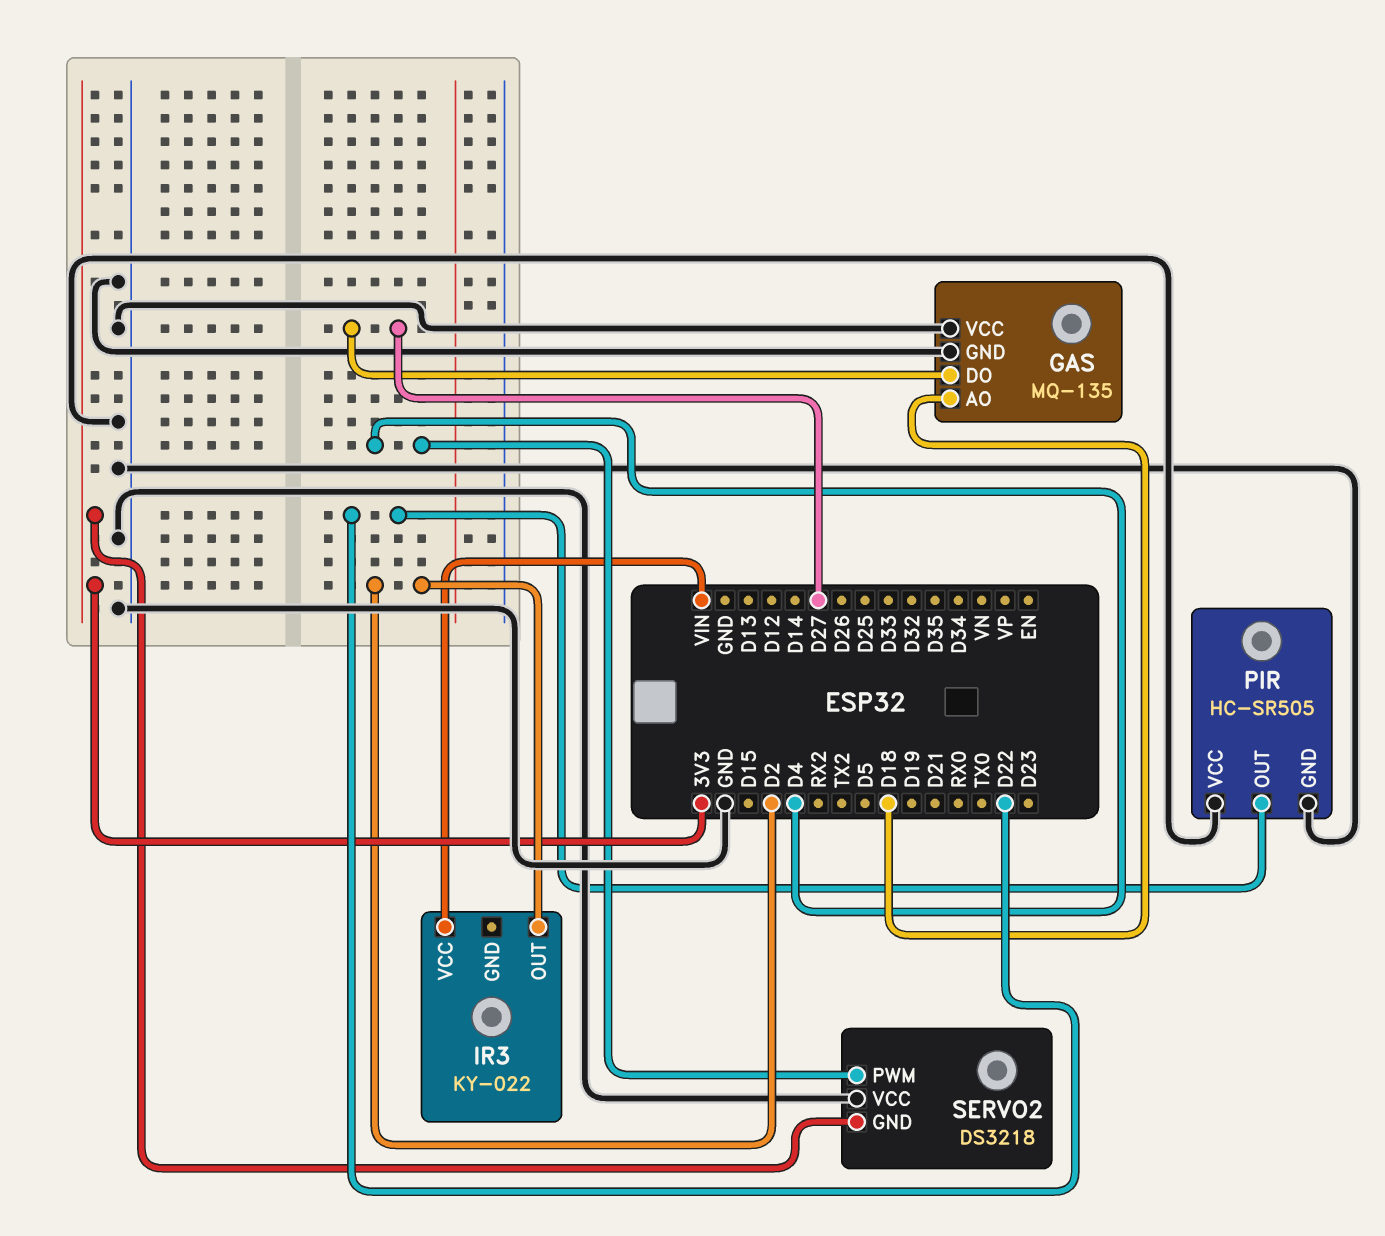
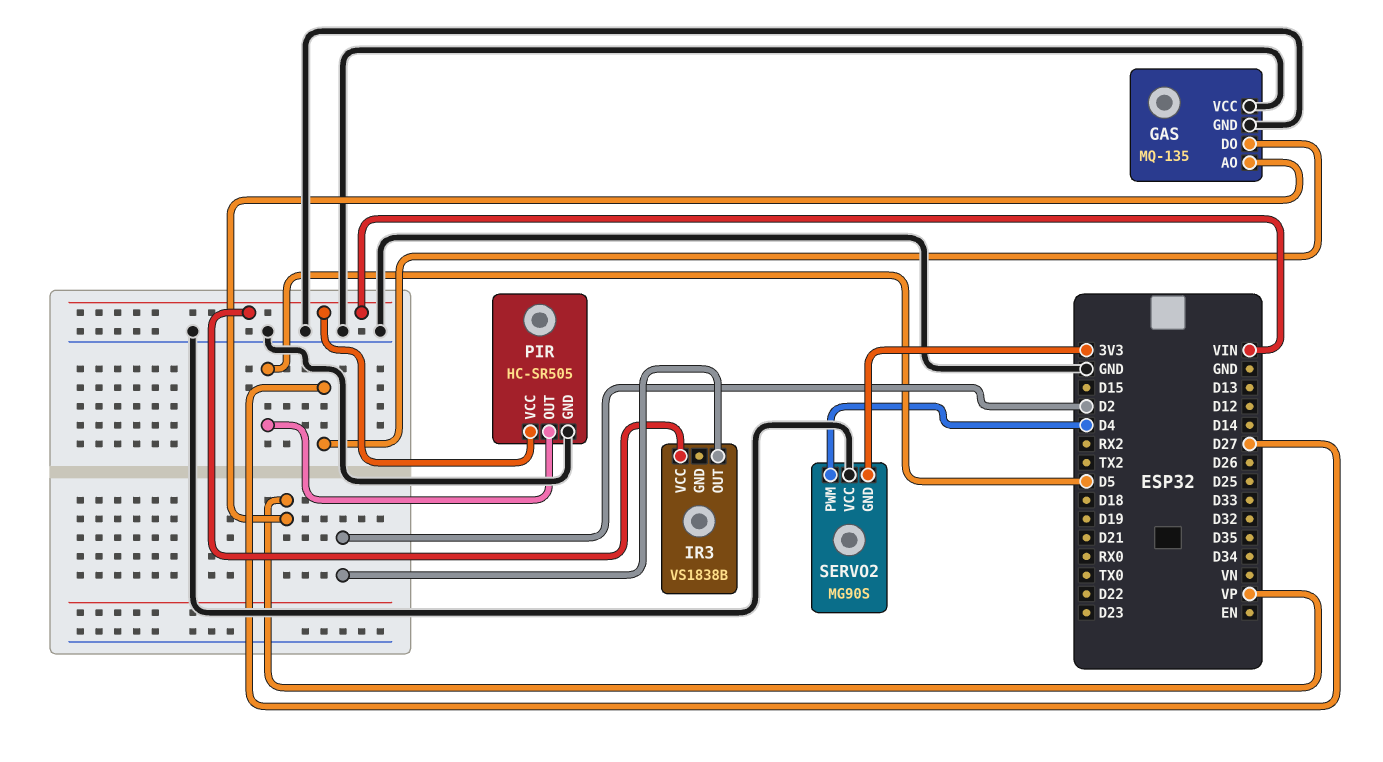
GAS pin AO: D18 -> VP
IR3: KY-022 -> VS1838B
PIR pin OUT: D22 -> D5
PIR pin VCC: GND -> VIN
SERVO2: DS3218 -> MG90S

